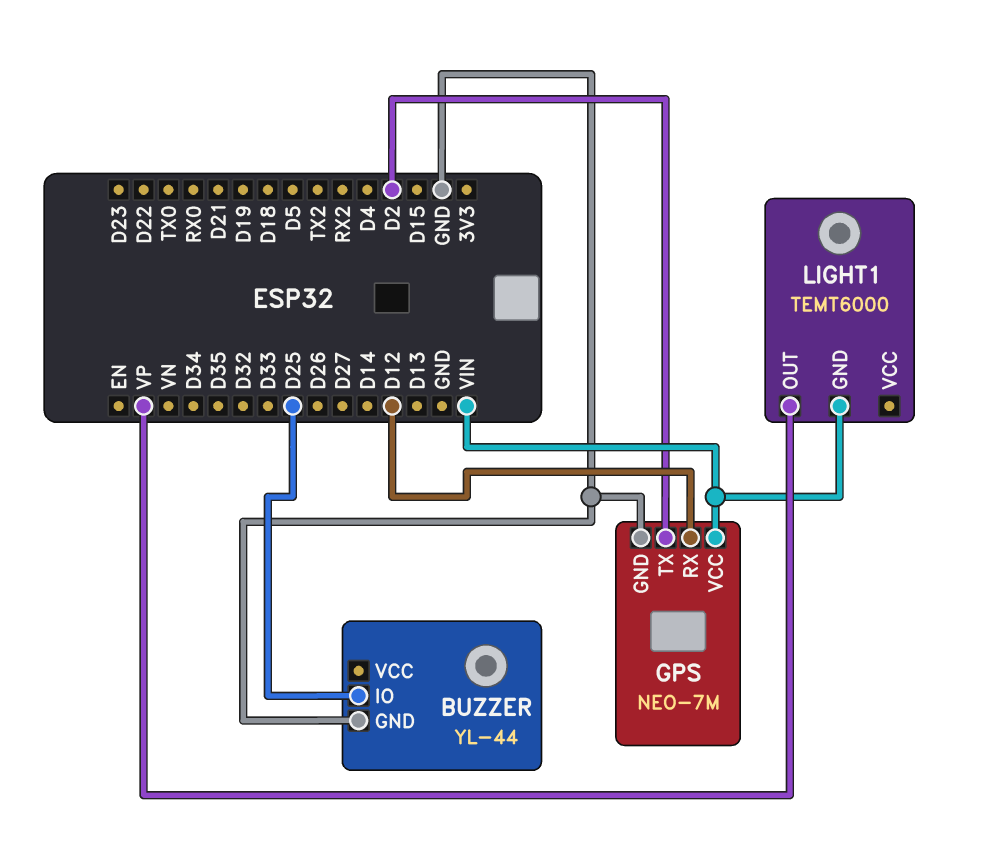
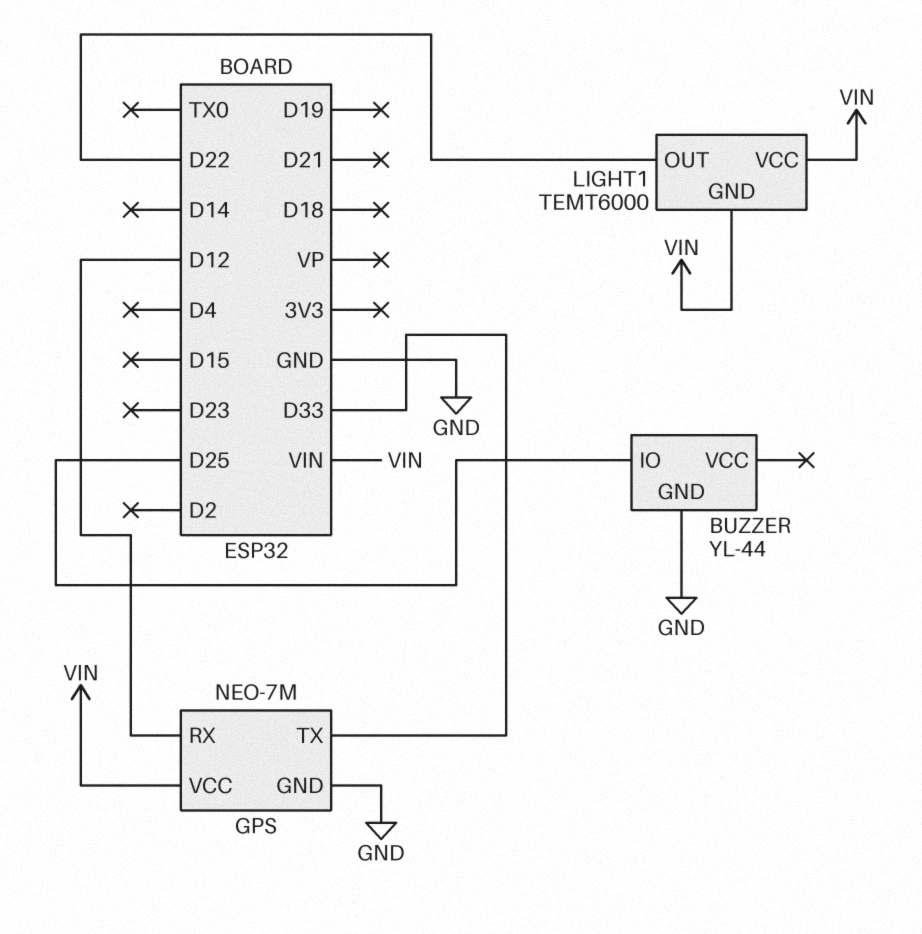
GPS pin TX: D2 -> D33
LIGHT1 pin OUT: VP -> D22
LIGHT1 pin VCC: none -> VIN

